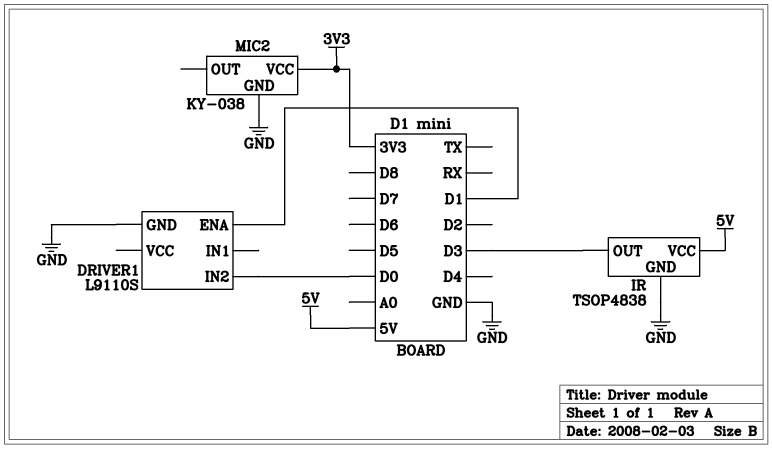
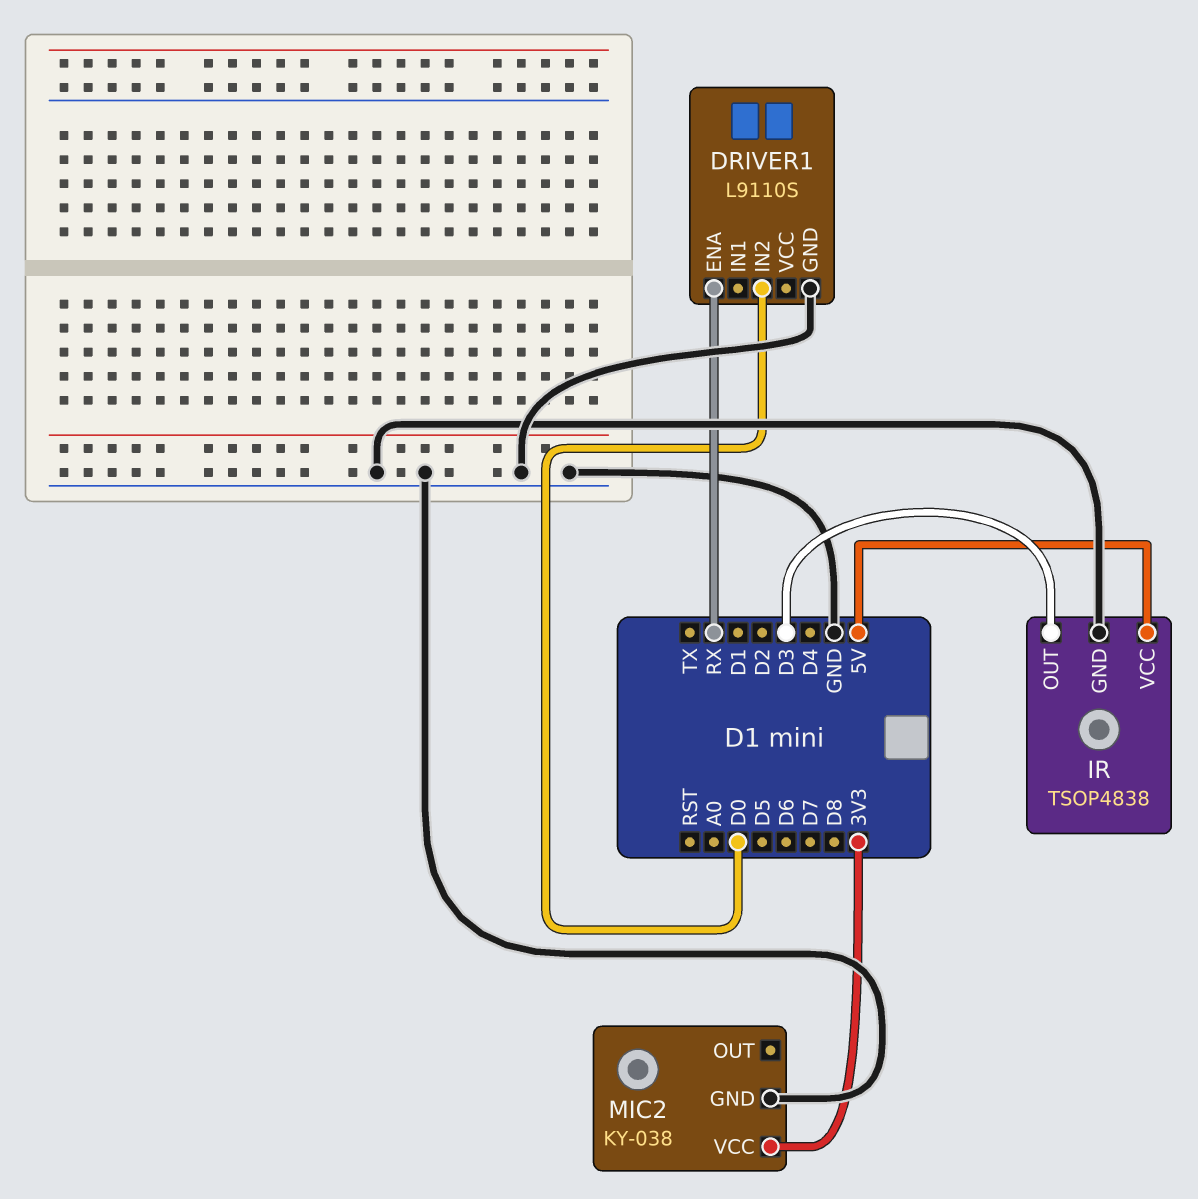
DRIVER1 pin ENA: D1 -> RX

